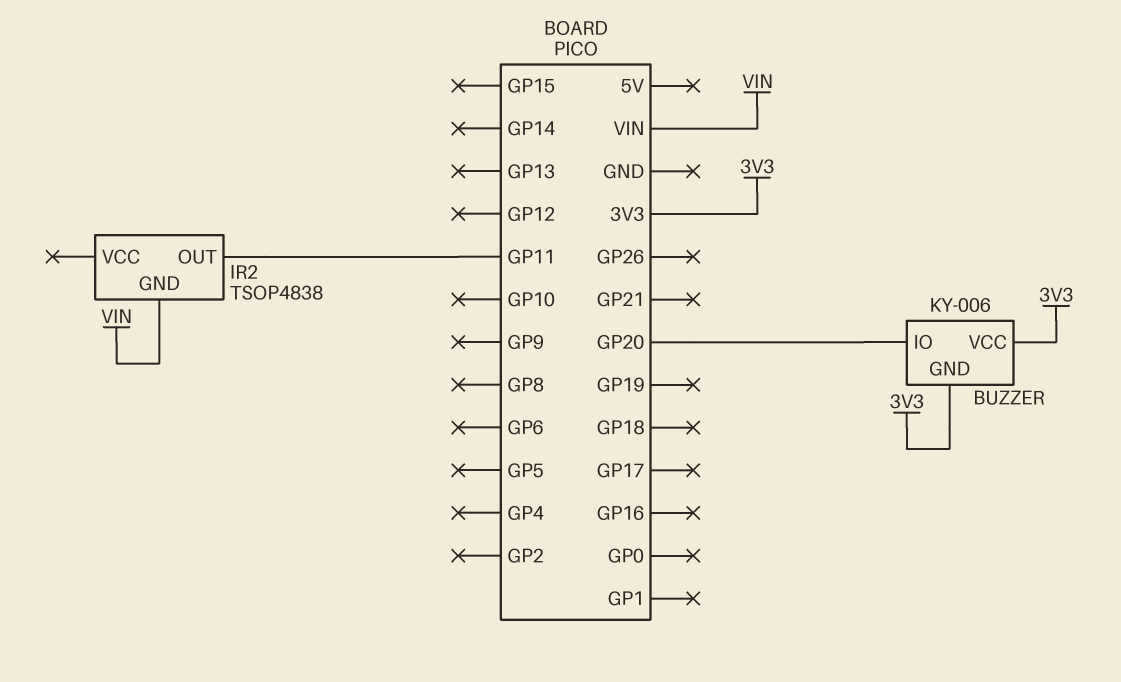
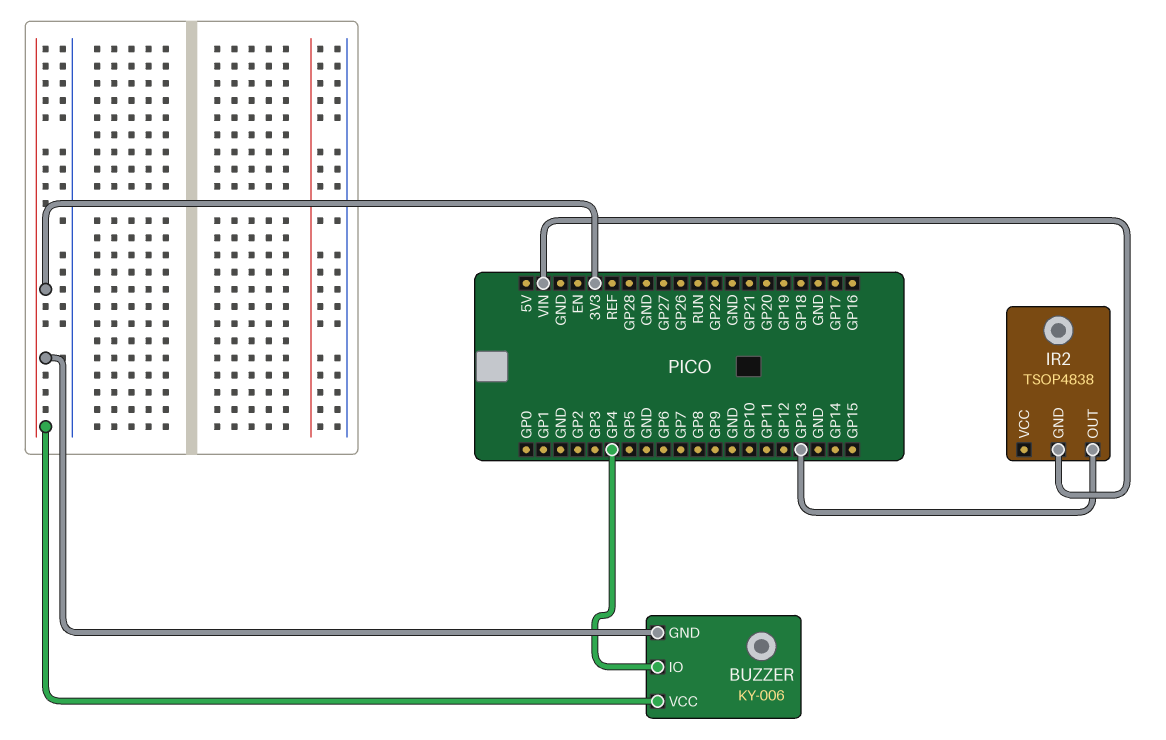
BUZZER pin IO: GP20 -> GP4
IR2 pin OUT: GP11 -> GP13

